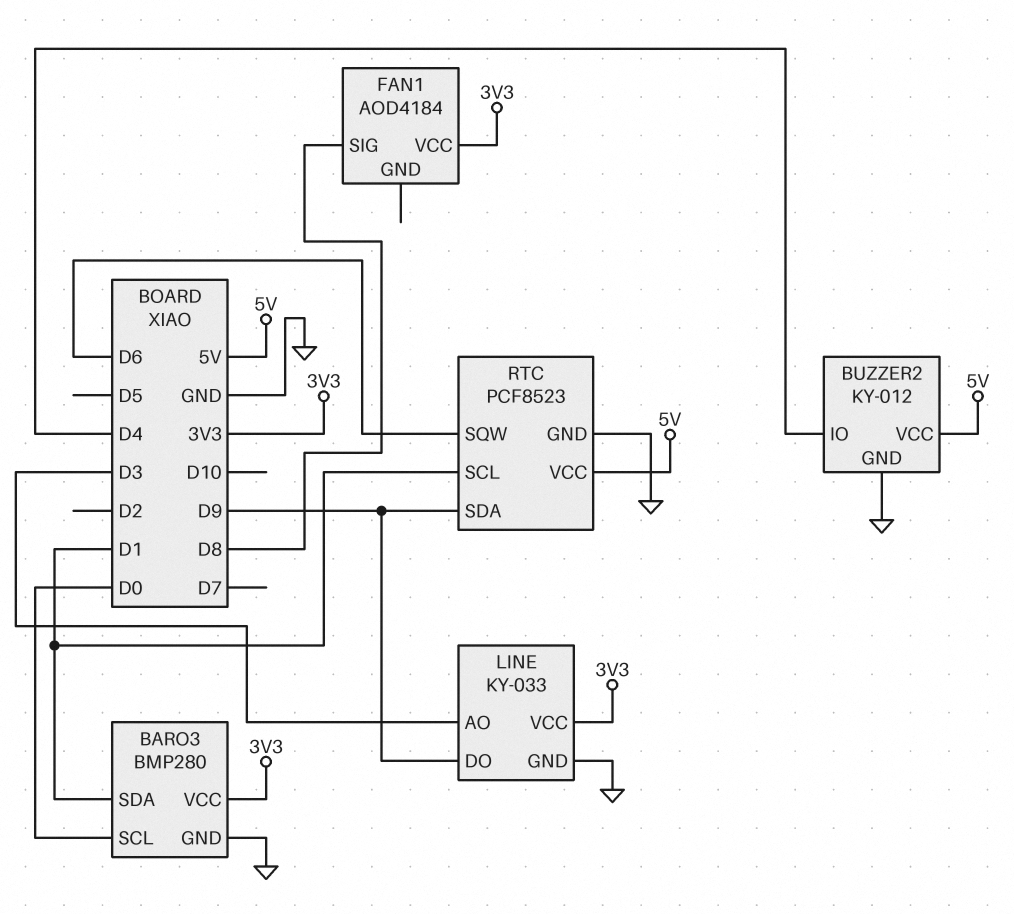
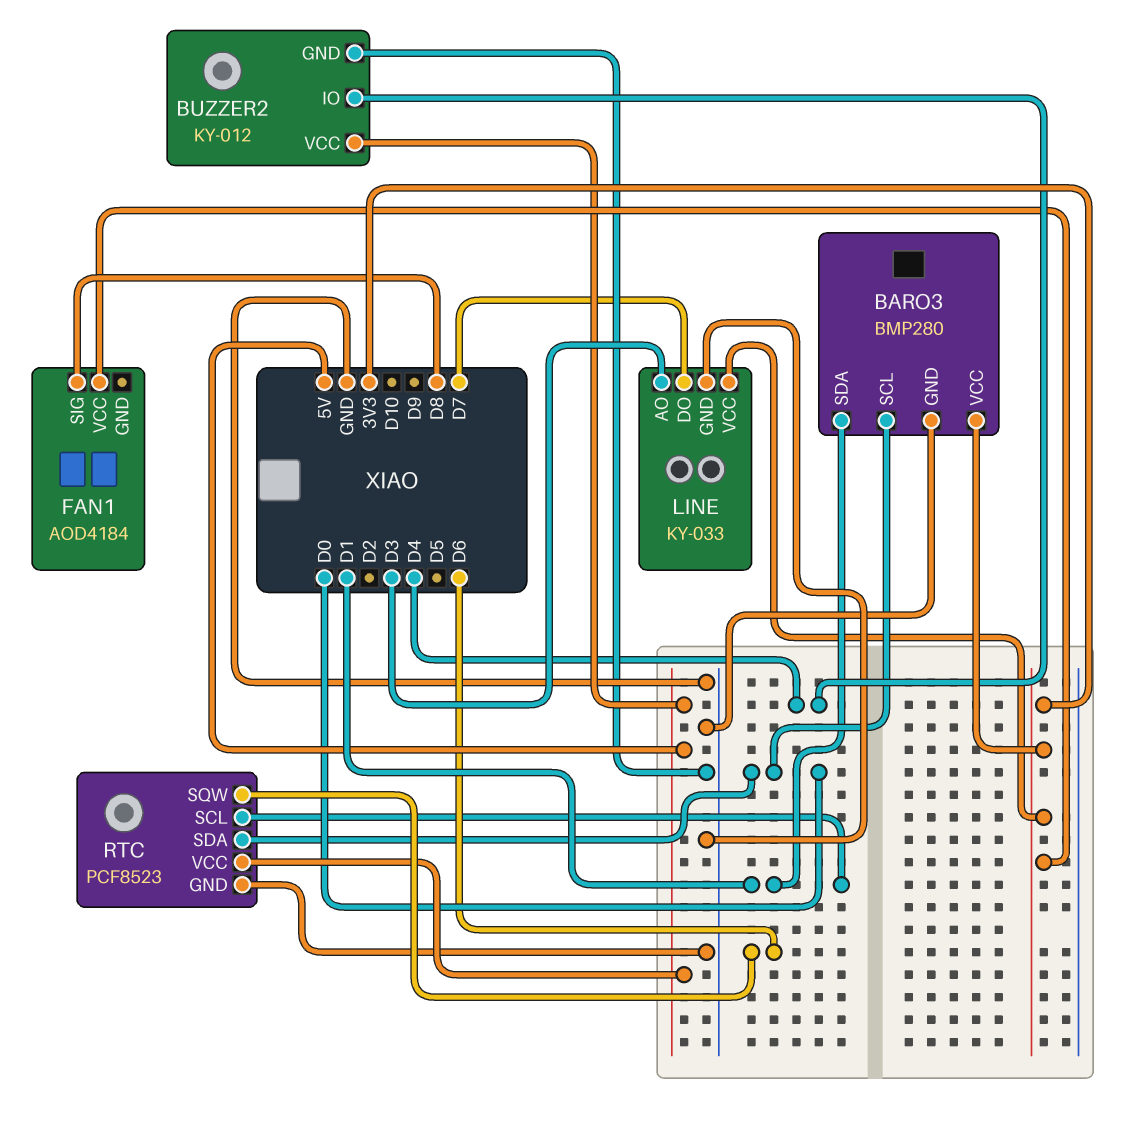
LINE pin DO: D9 -> D7
RTC pin SDA: D9 -> D0

